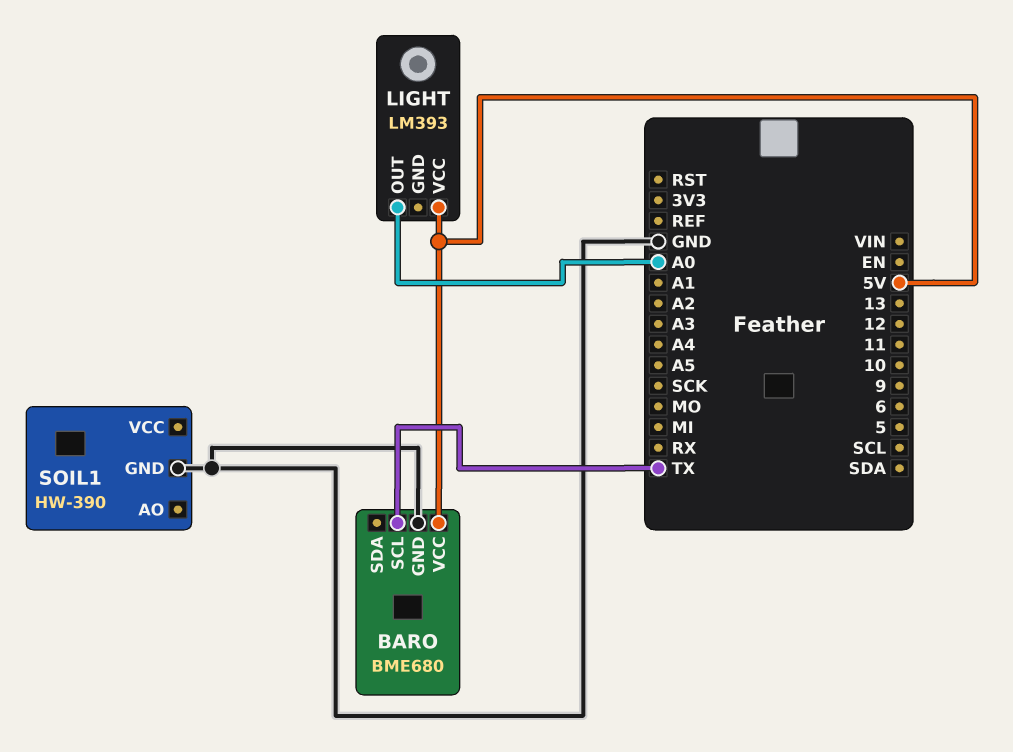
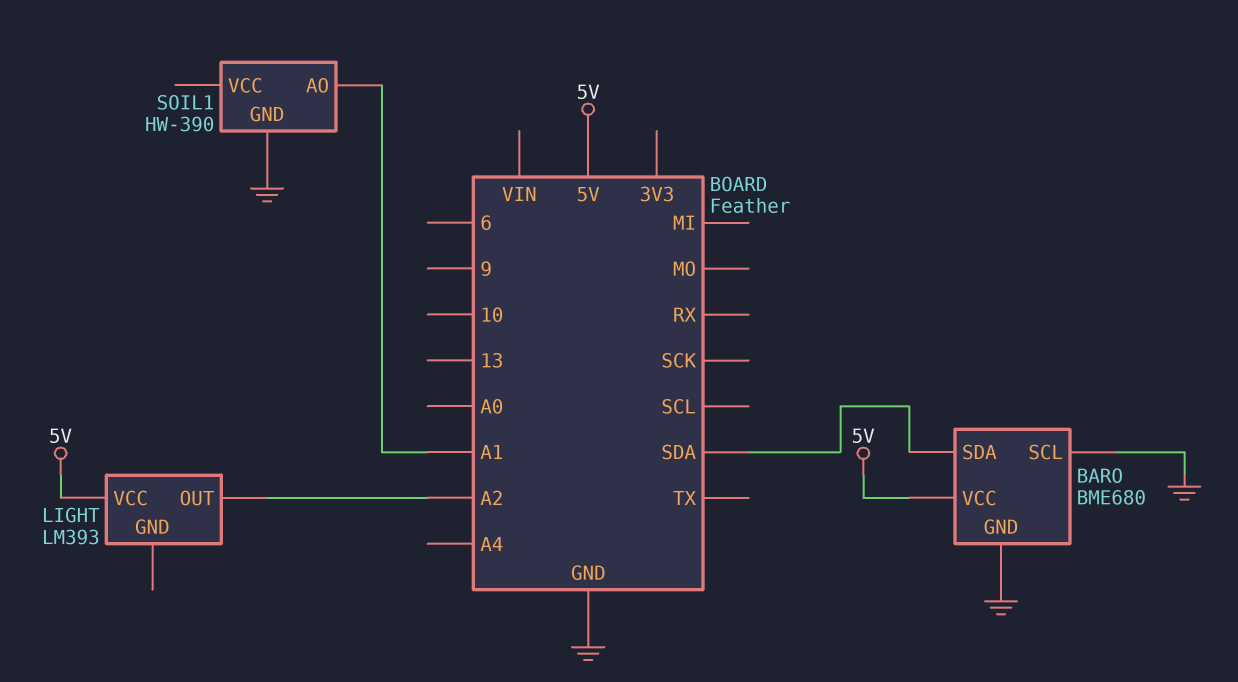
BARO pin SCL: TX -> GND
BARO pin SDA: none -> SDA
LIGHT pin OUT: A0 -> A2
SOIL1 pin AO: none -> A1

